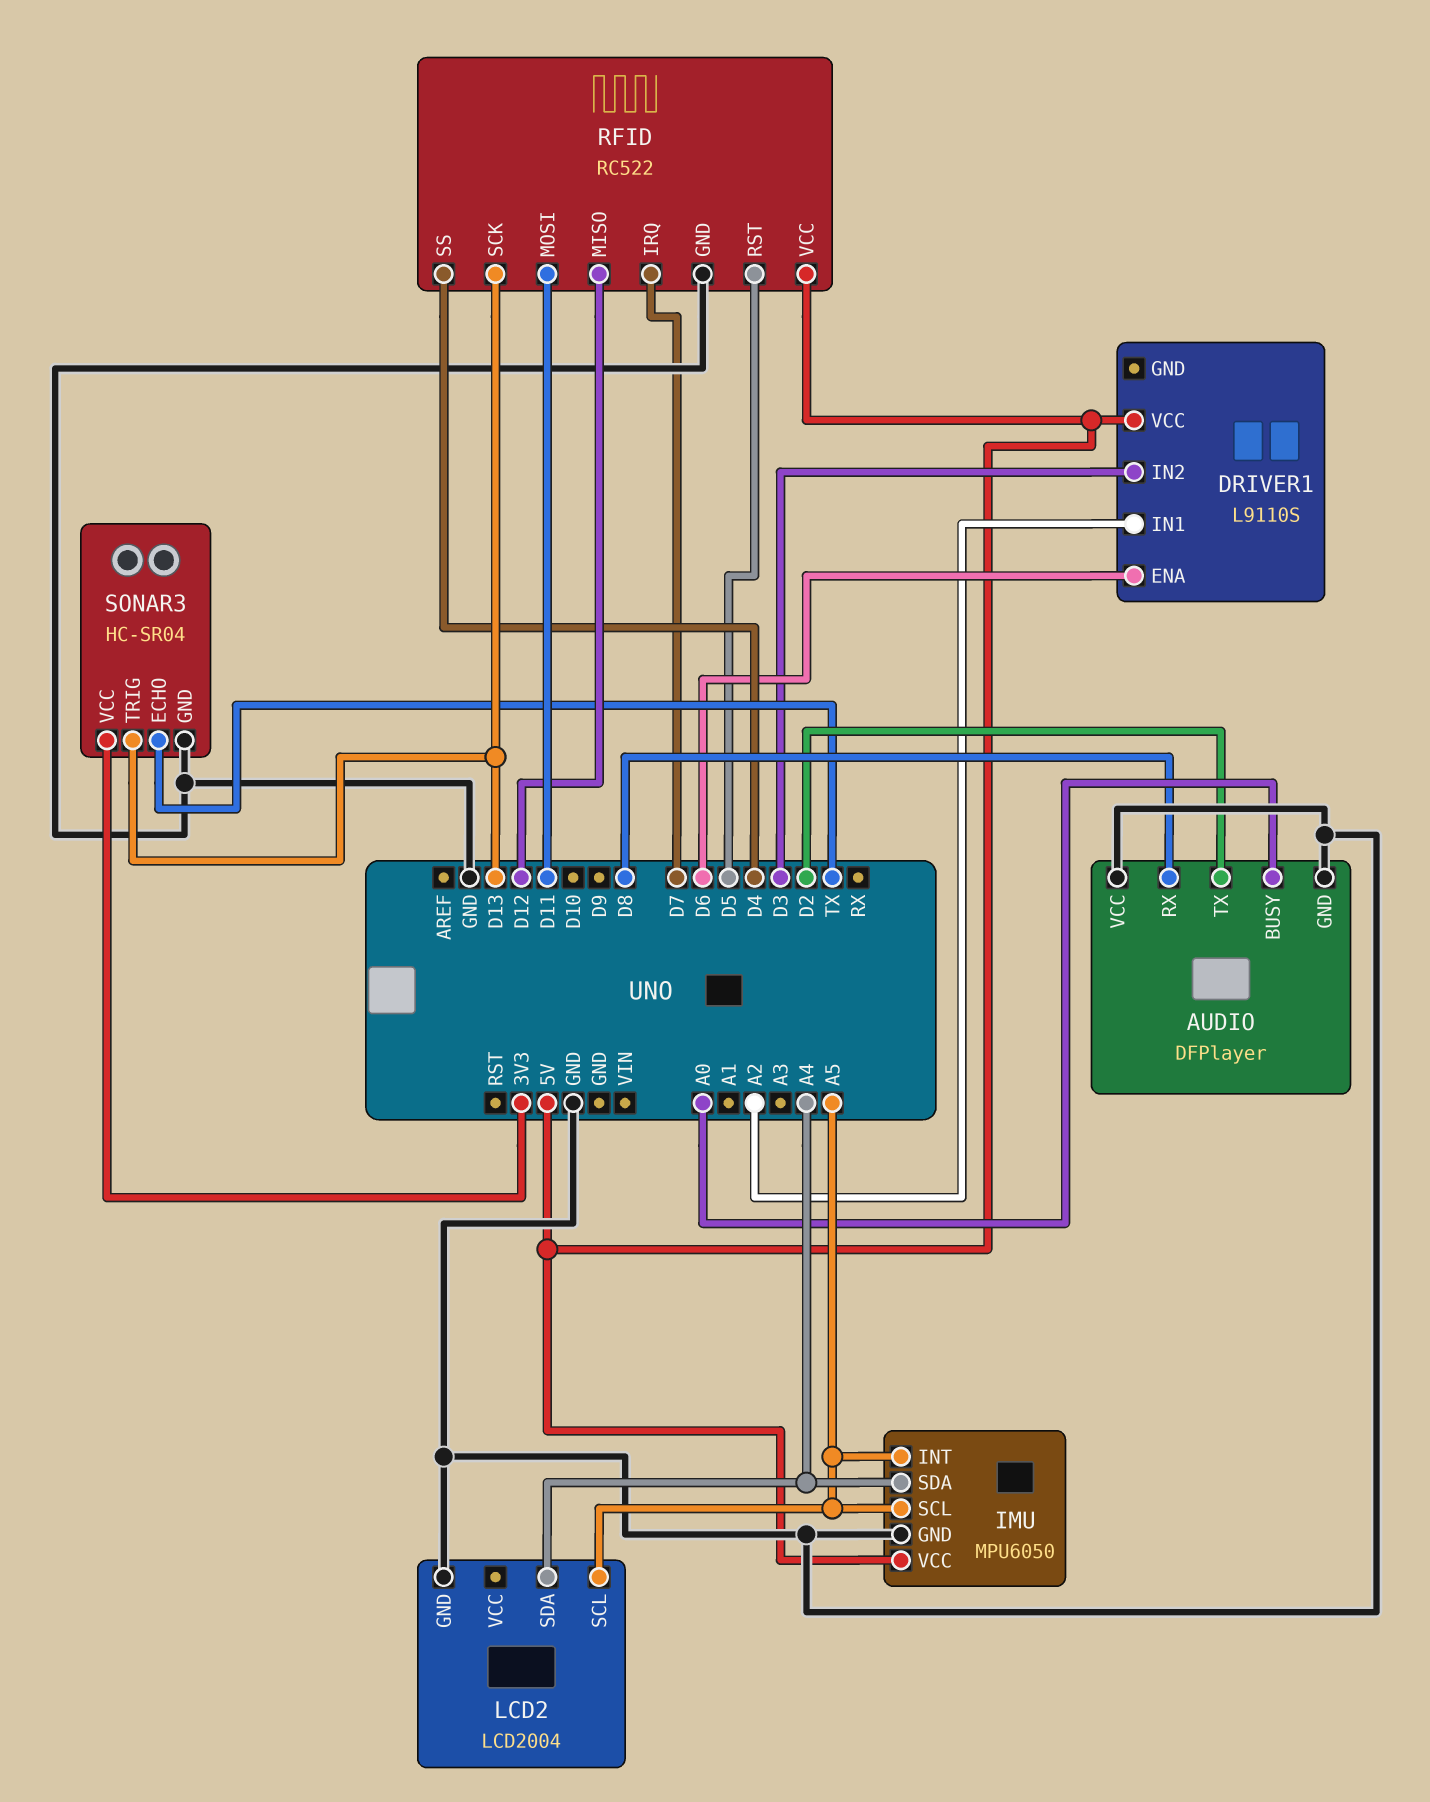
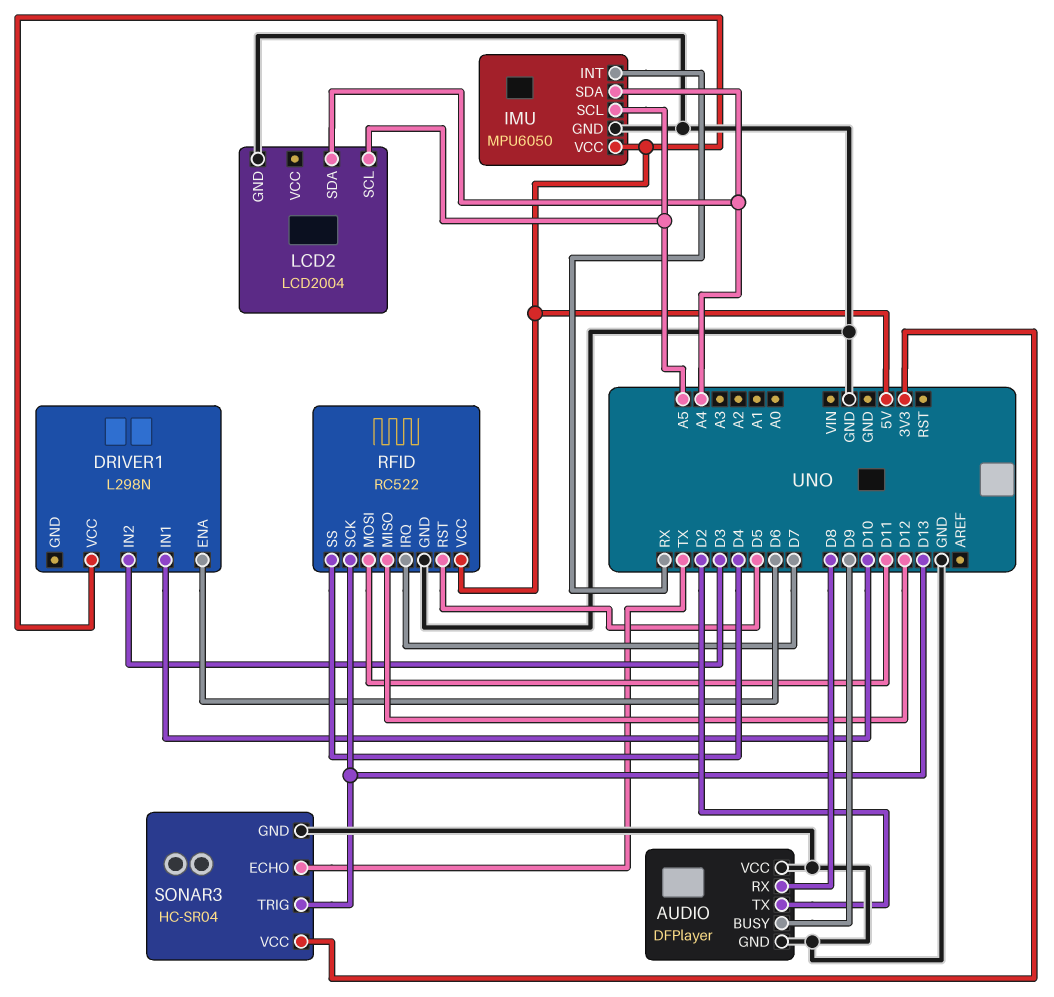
AUDIO pin BUSY: A0 -> D9
DRIVER1: L9110S -> L298N
DRIVER1 pin IN1: A2 -> D10
IMU pin INT: A5 -> RX

